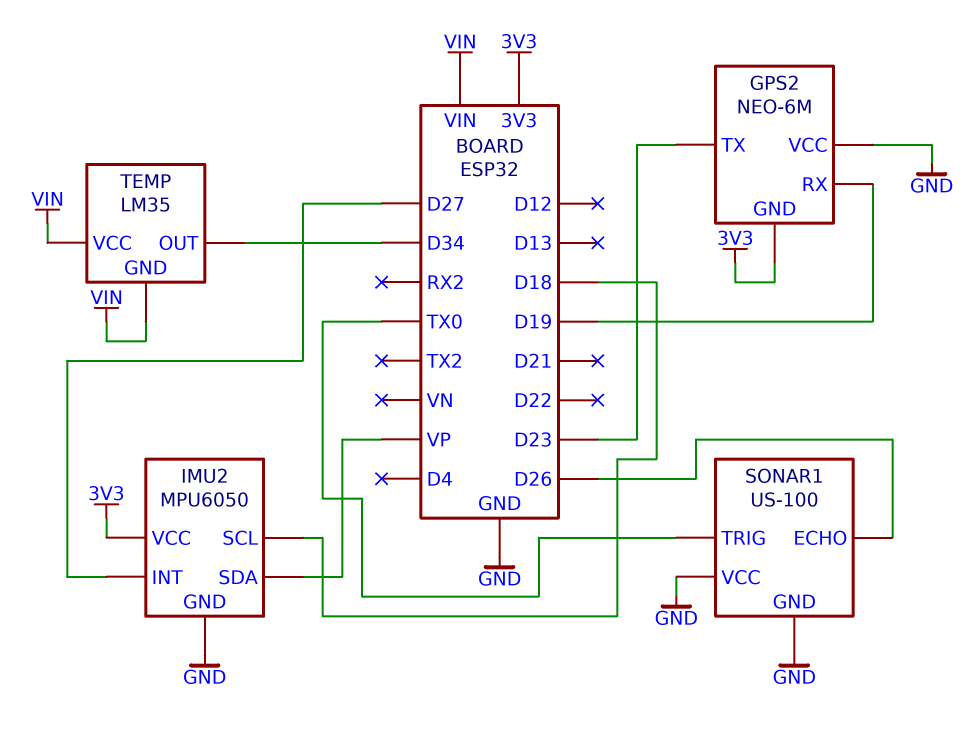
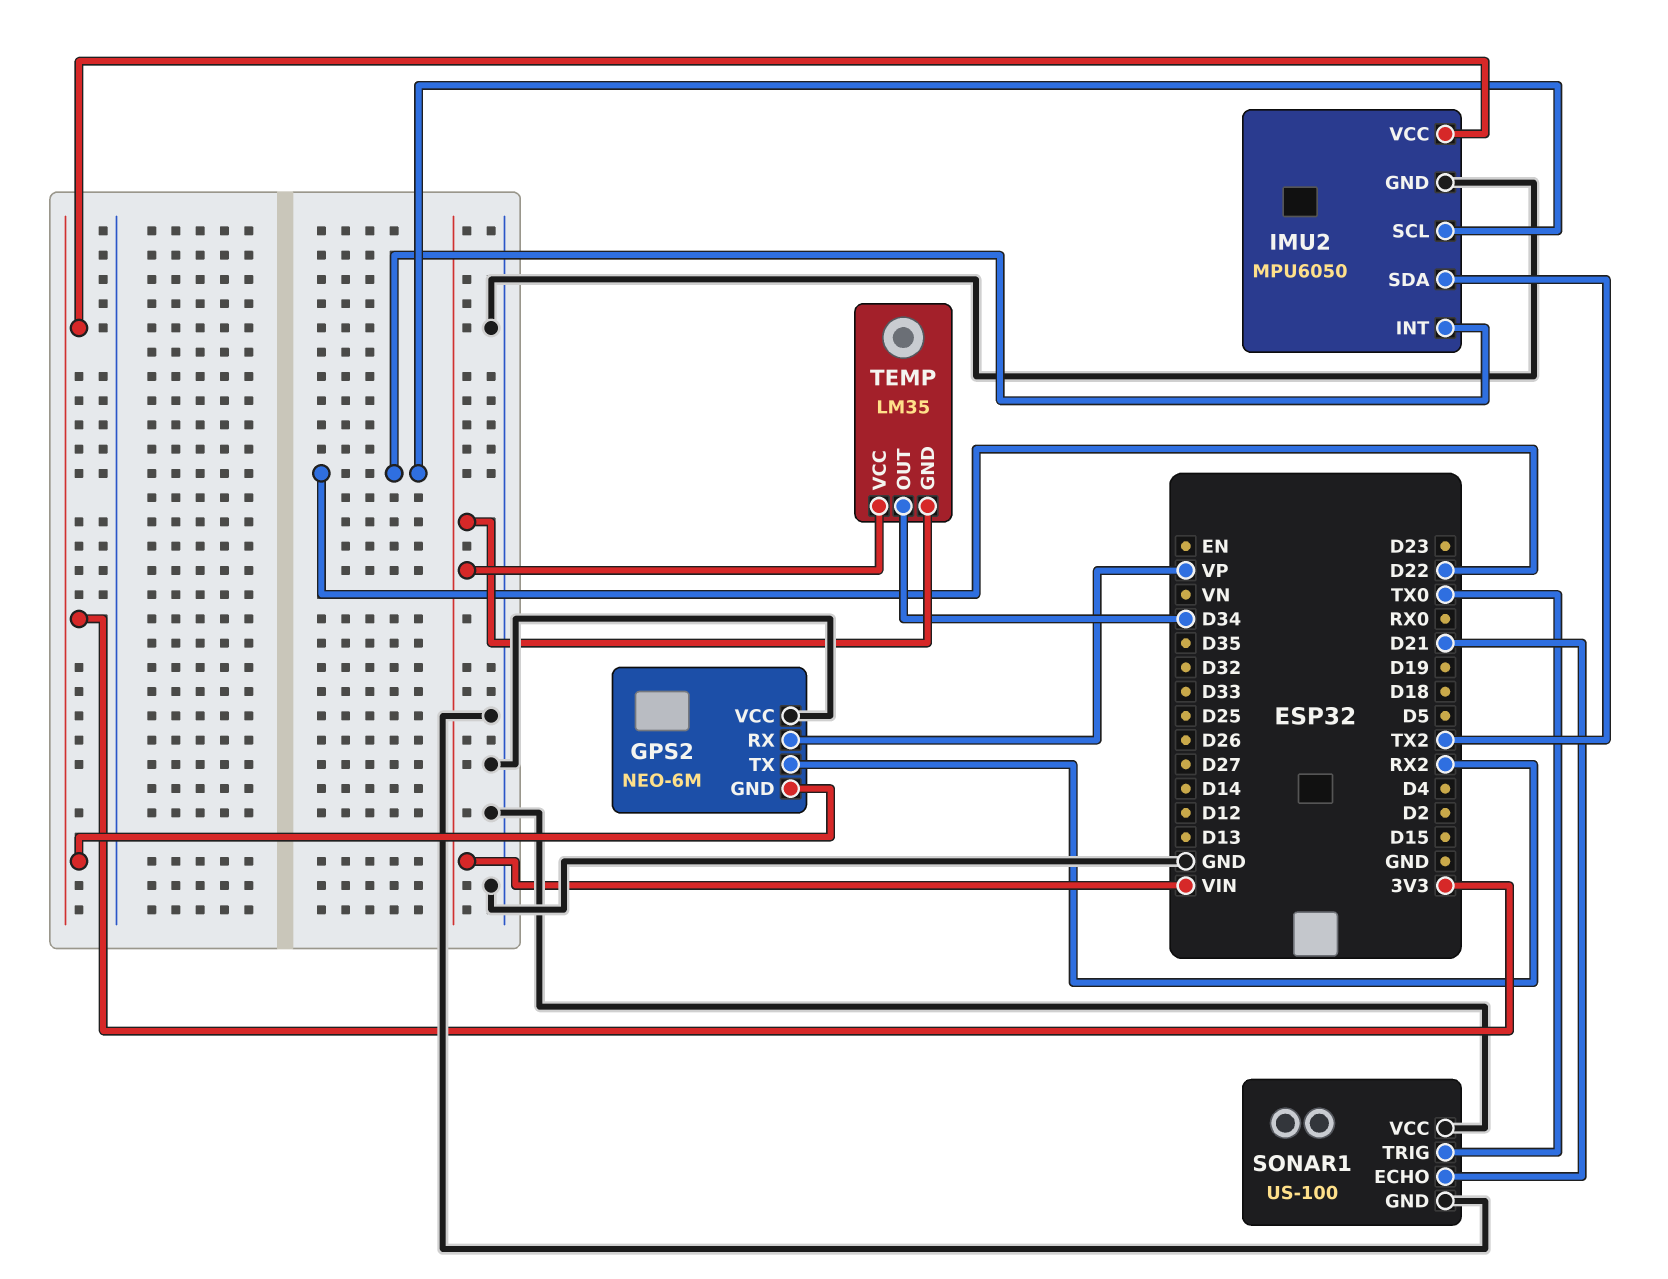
GPS2 pin RX: D19 -> VP
GPS2 pin TX: D23 -> RX2
IMU2 pin INT: D27 -> D22
IMU2 pin SCL: D18 -> D22
IMU2 pin SDA: VP -> TX2
SONAR1 pin ECHO: D26 -> D21

